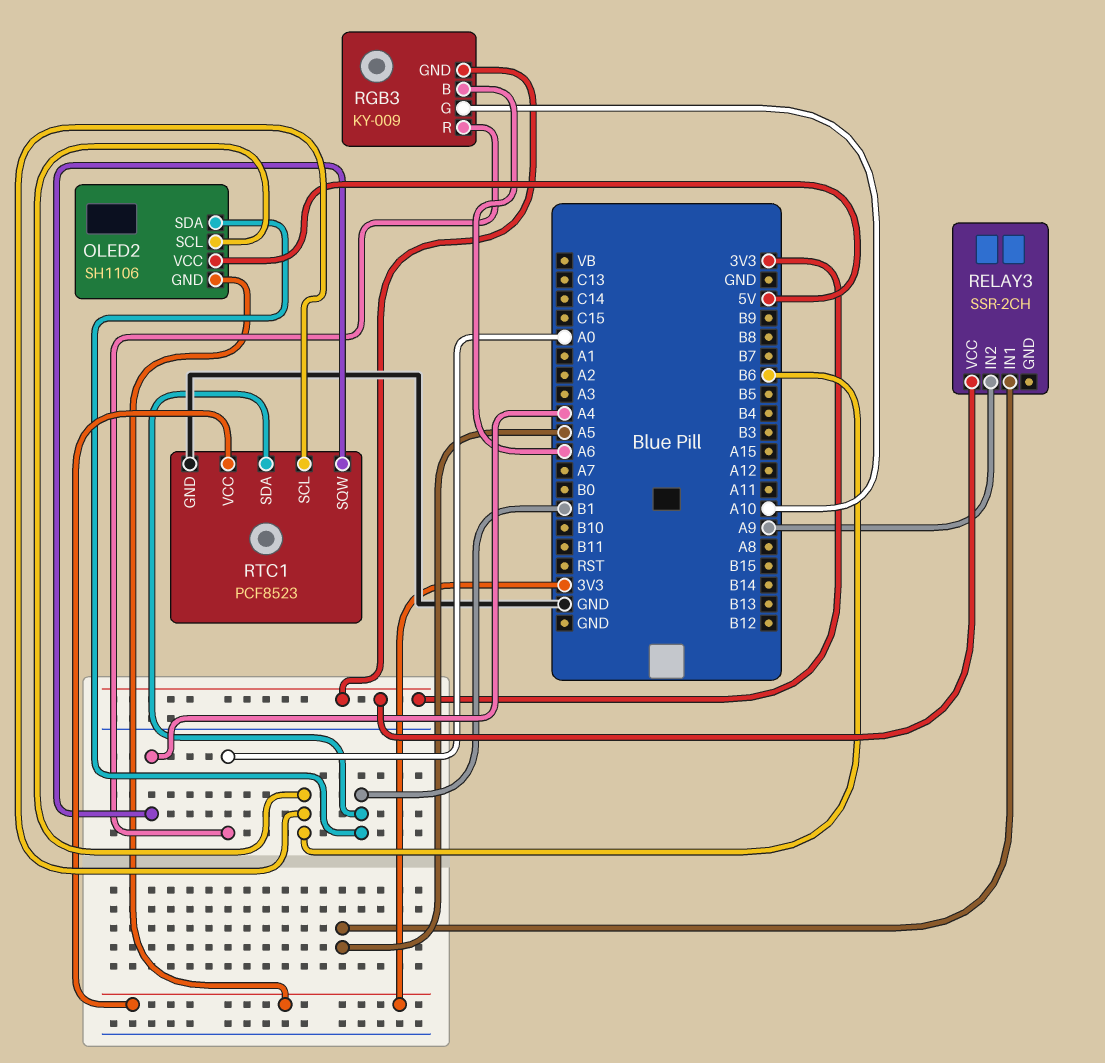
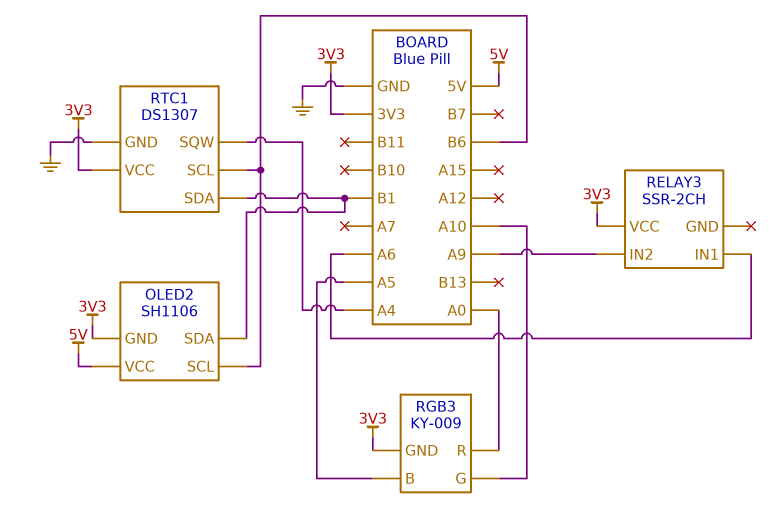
RELAY3 pin IN1: A5 -> A6
RGB3 pin B: A6 -> A5
RTC1: PCF8523 -> DS1307

